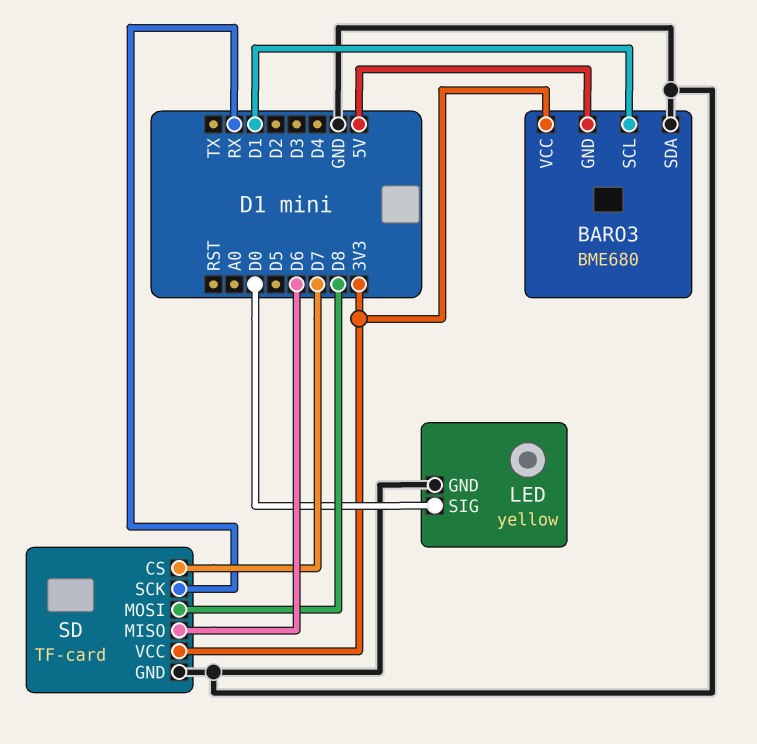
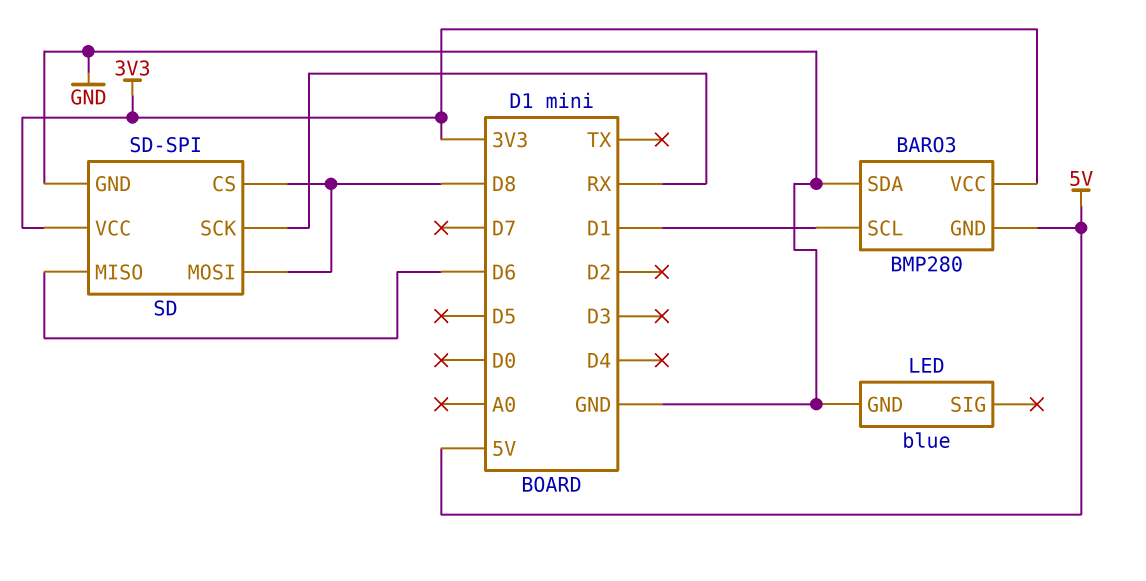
BARO3: BME680 -> BMP280
LED: yellow -> blue
LED pin SIG: D0 -> none
SD: TF-card -> SD-SPI
SD pin CS: D7 -> D8

